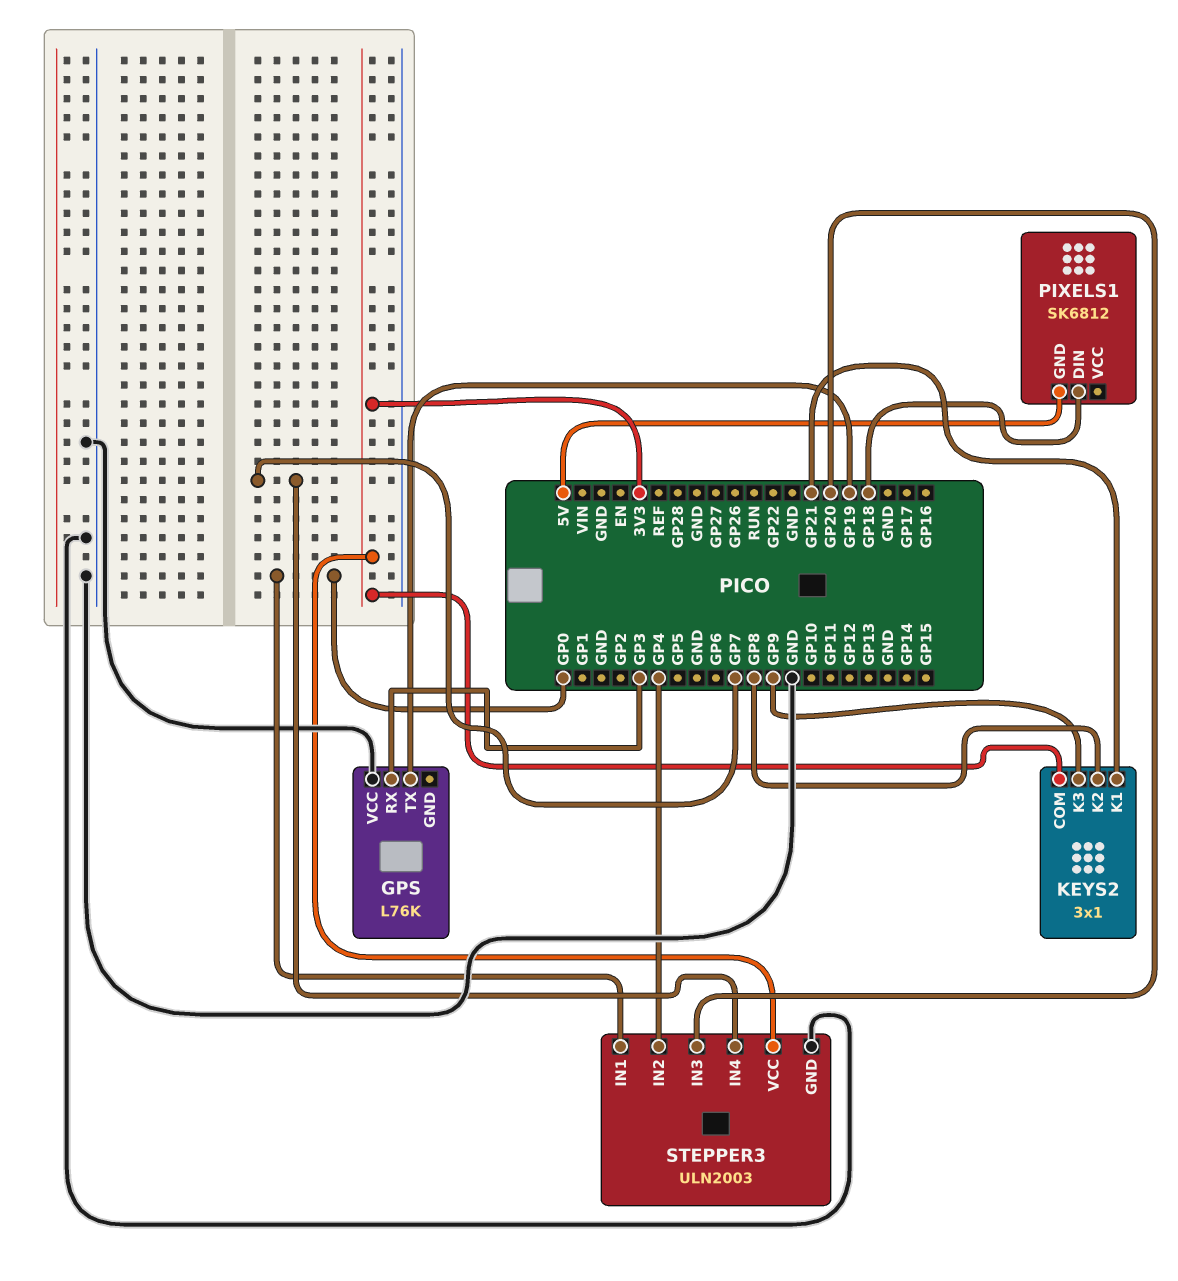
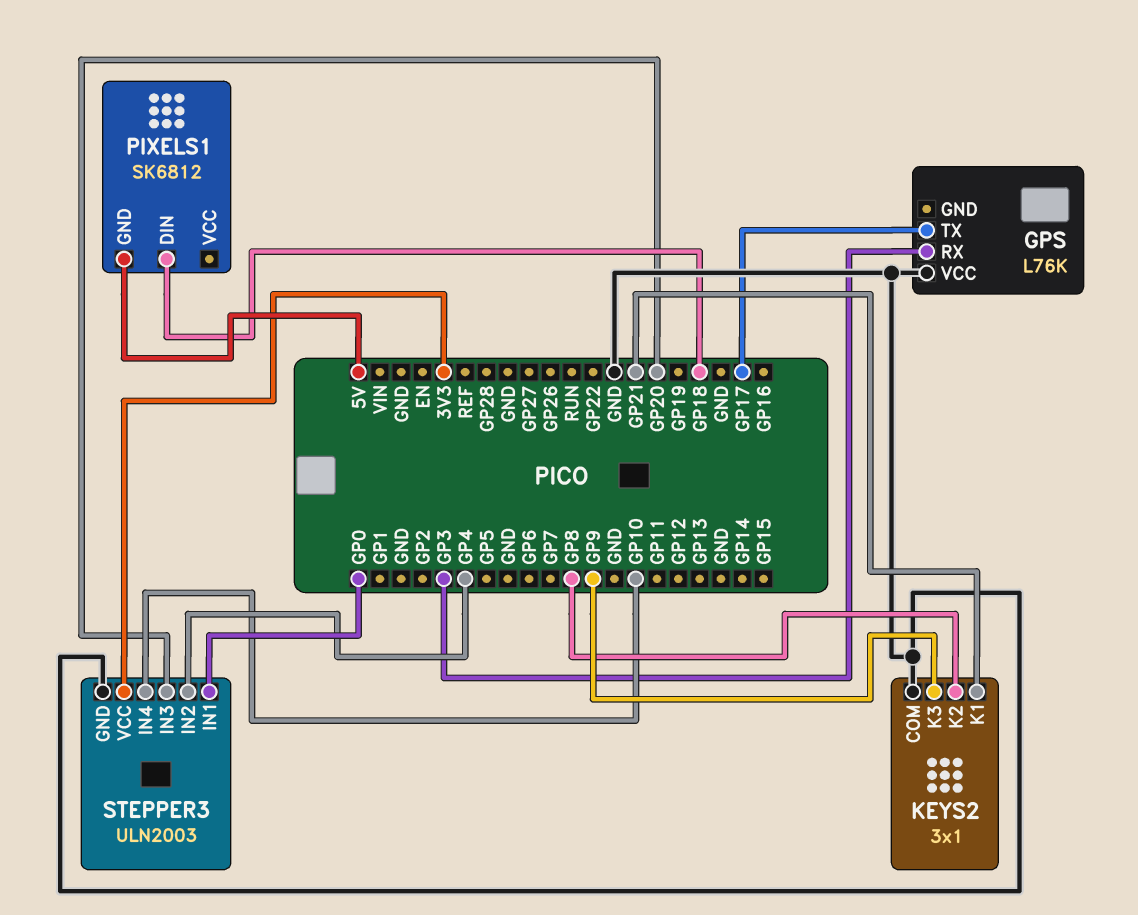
GPS pin TX: GP19 -> GP17
KEYS2 pin COM: 3V3 -> GND
STEPPER3 pin IN4: GP7 -> GP10

